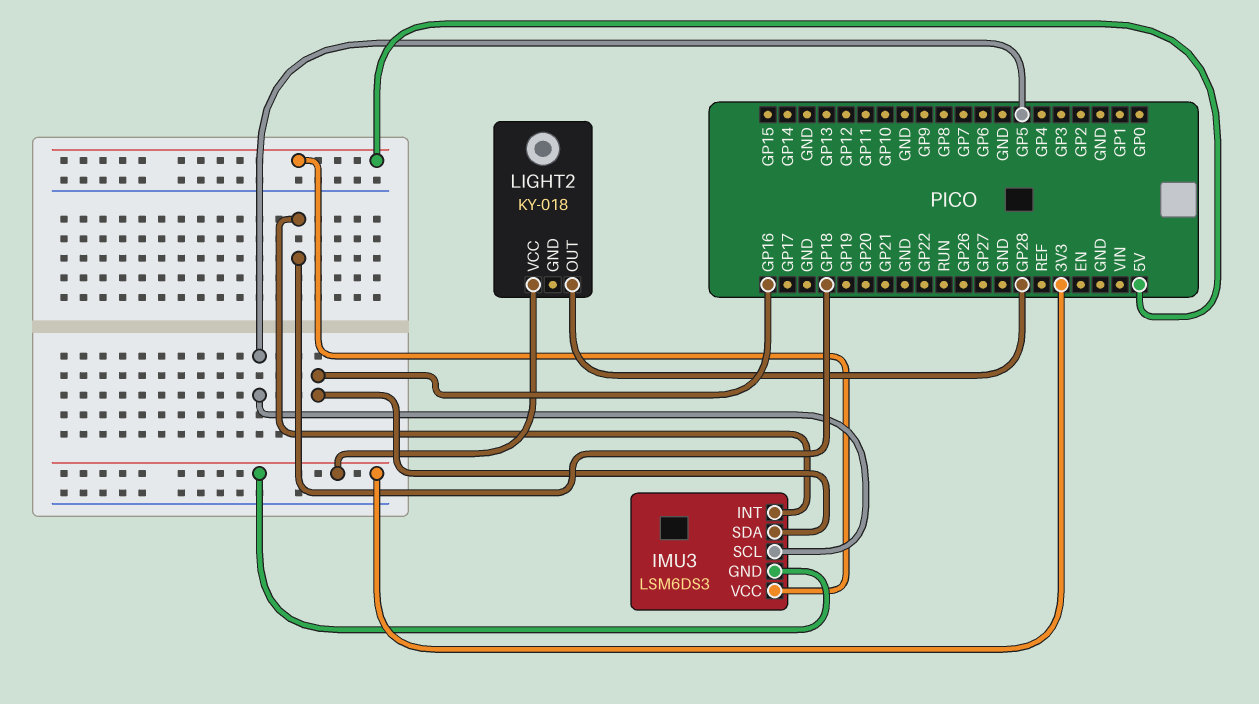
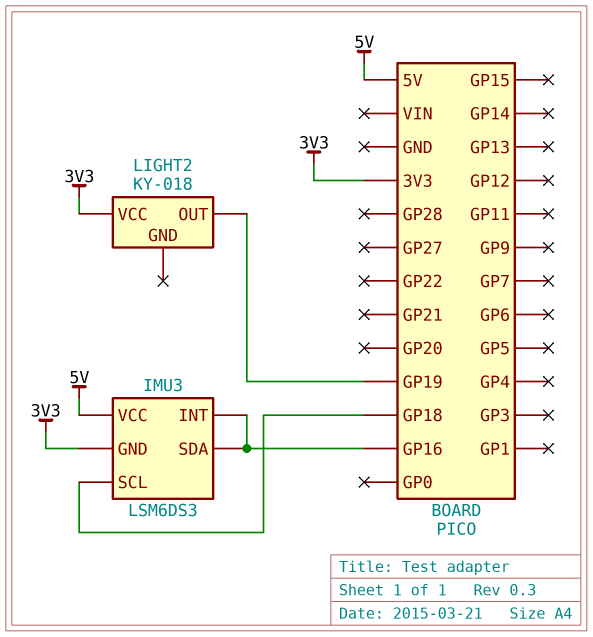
IMU3 pin INT: GP18 -> GP16
IMU3 pin SCL: GP5 -> GP18
LIGHT2 pin OUT: GP28 -> GP19

